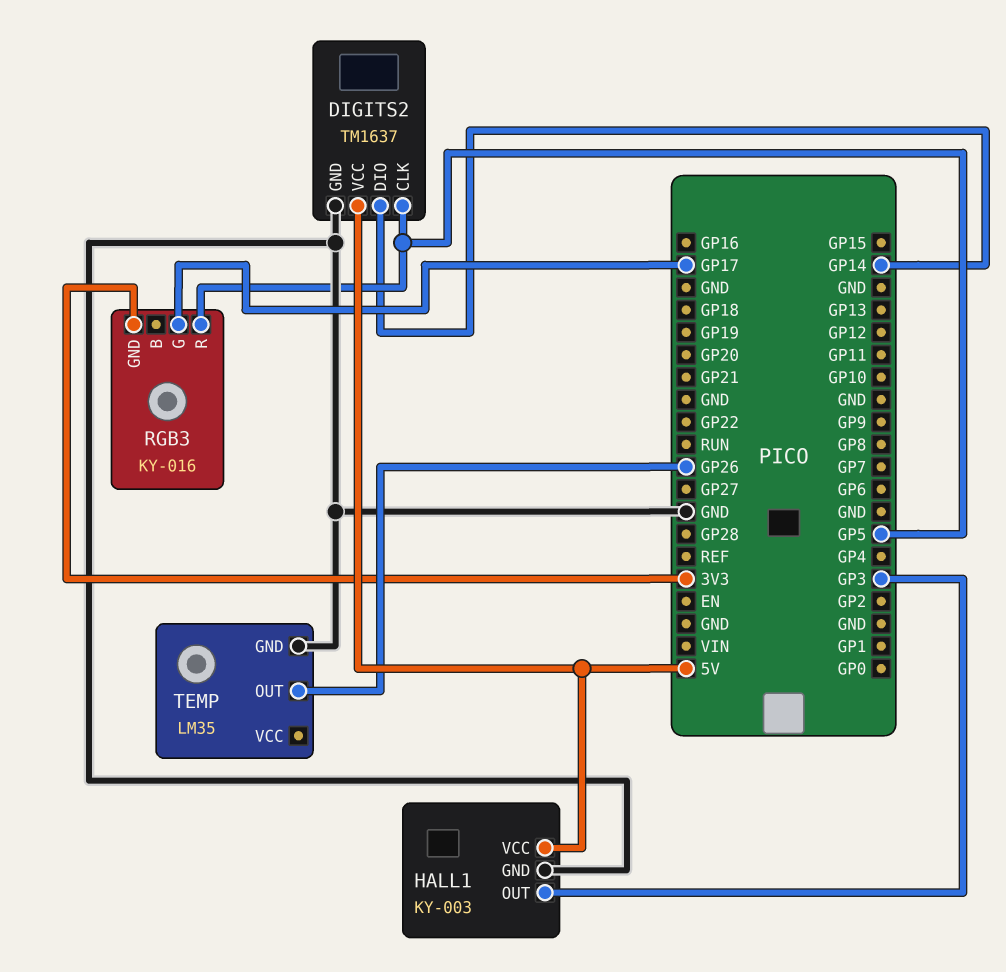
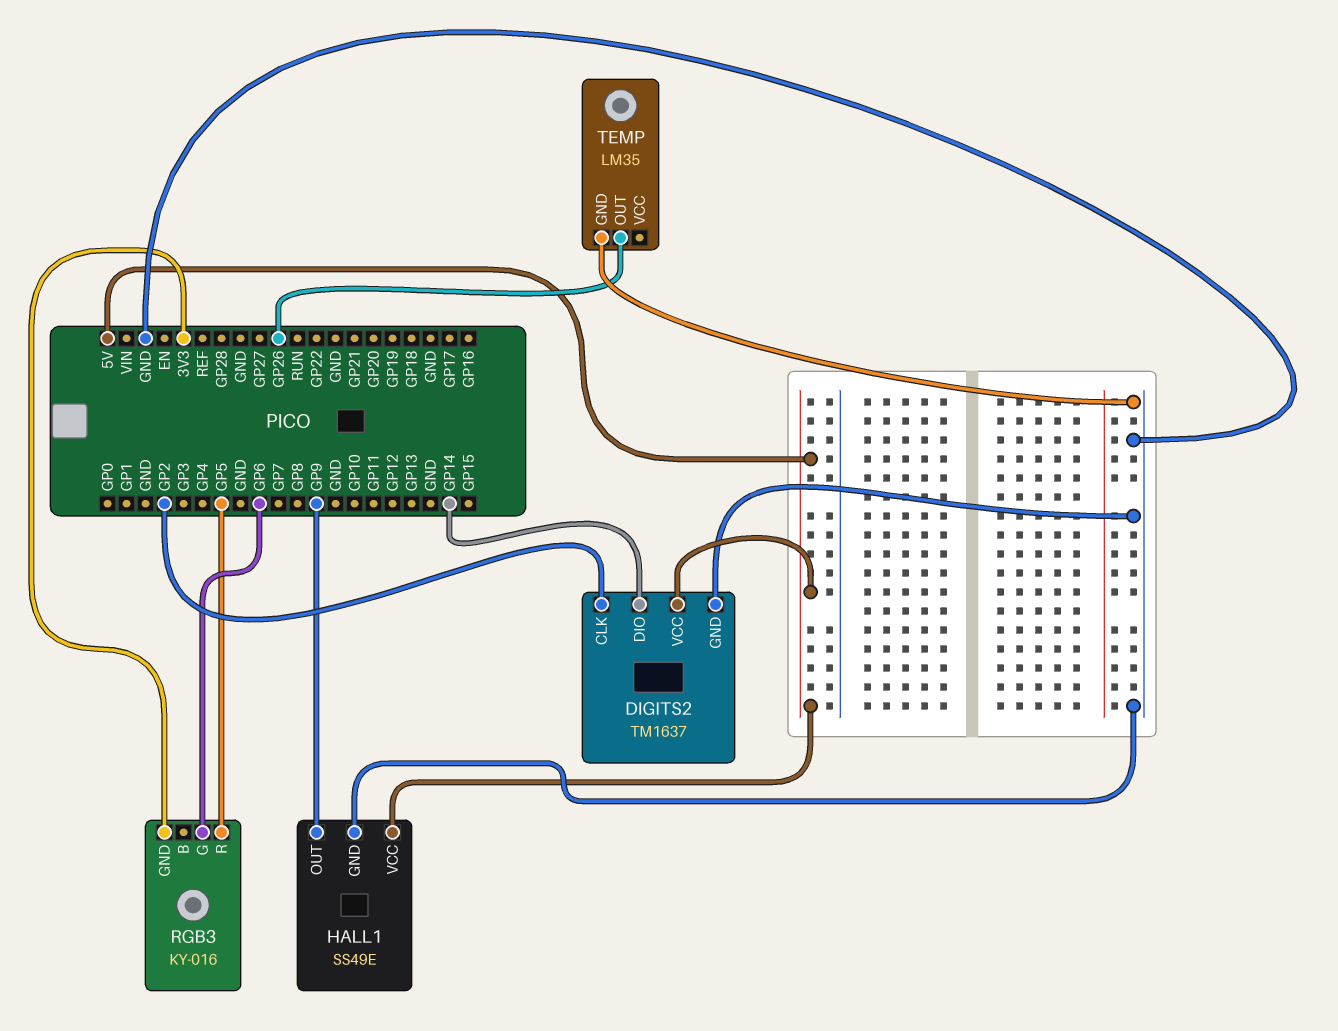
DIGITS2 pin CLK: GP5 -> GP2
HALL1: KY-003 -> SS49E
HALL1 pin OUT: GP3 -> GP9
RGB3 pin G: GP17 -> GP6

